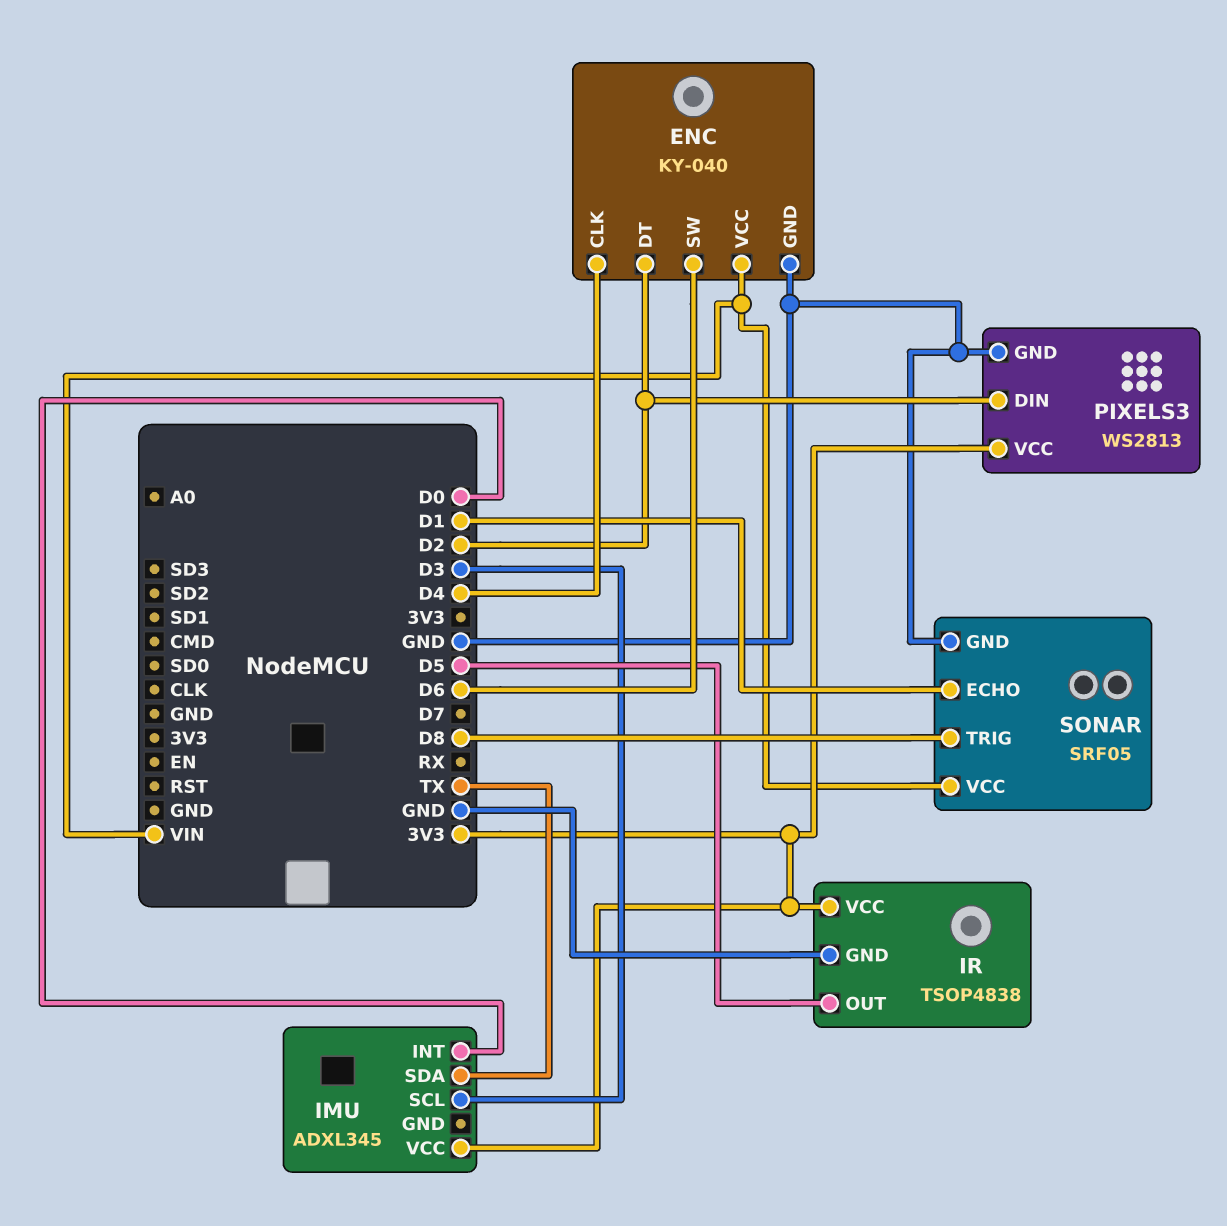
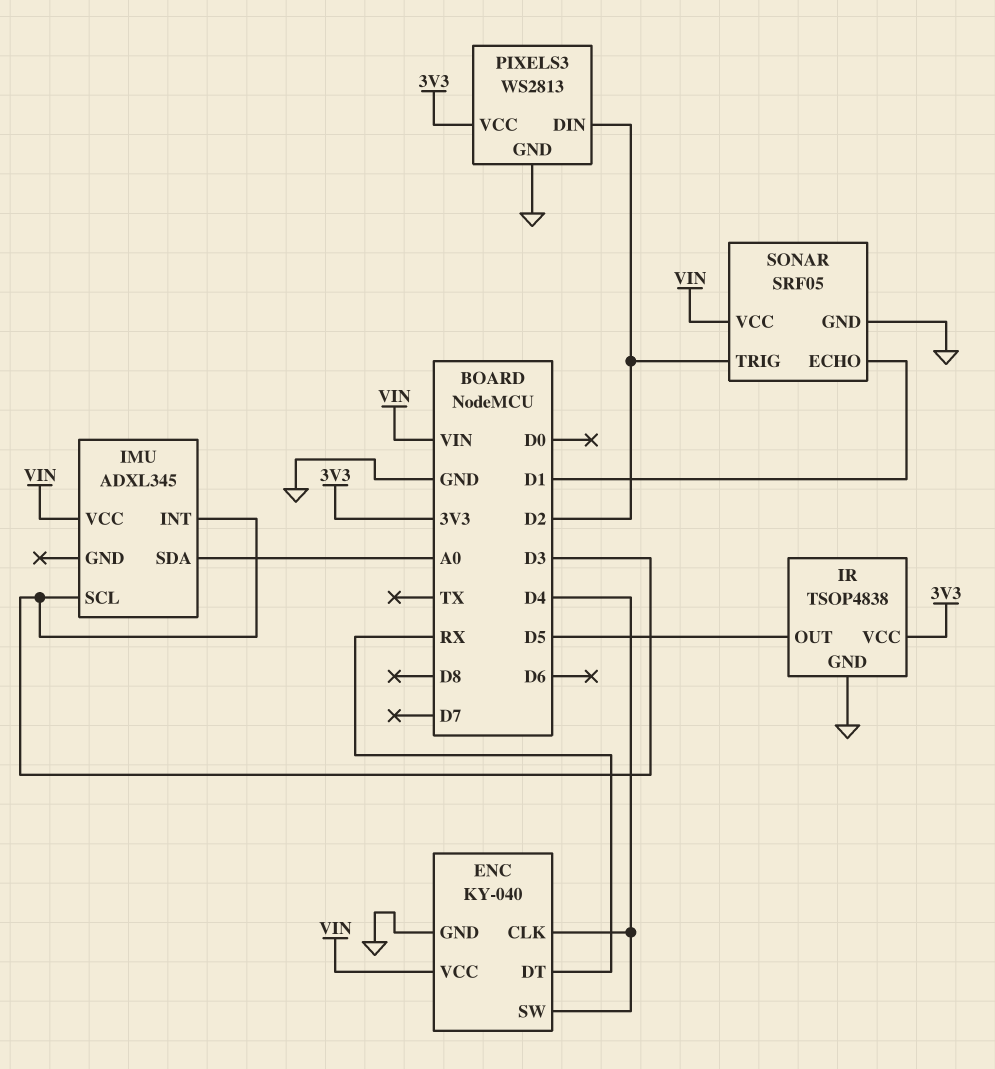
ENC pin DT: D2 -> RX
ENC pin SW: D6 -> D4
IMU pin INT: D0 -> D3
IMU pin SDA: TX -> A0
IMU pin VCC: 3V3 -> VIN
SONAR pin TRIG: D8 -> D2

